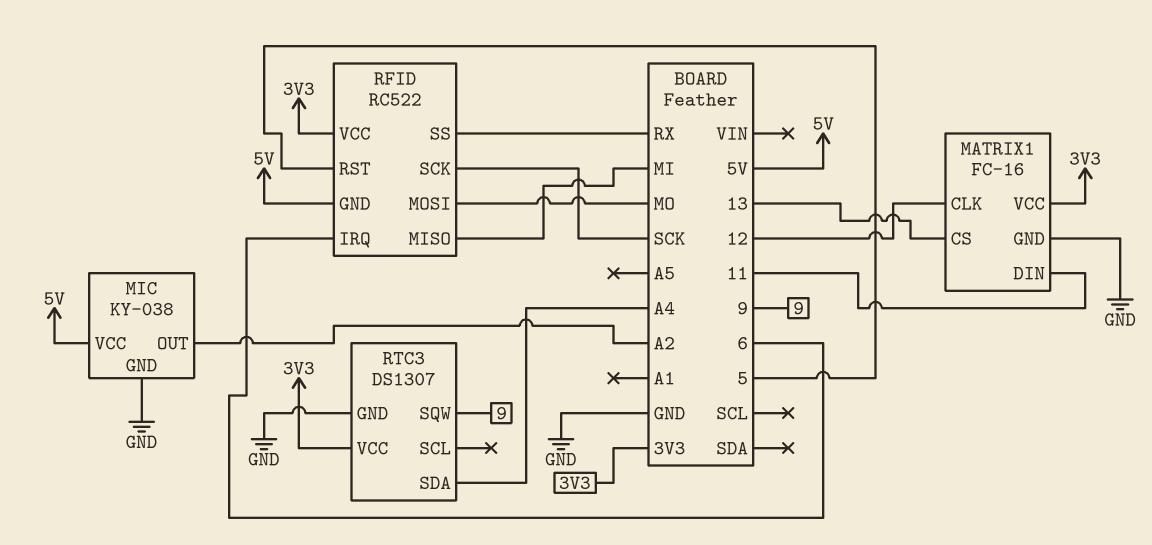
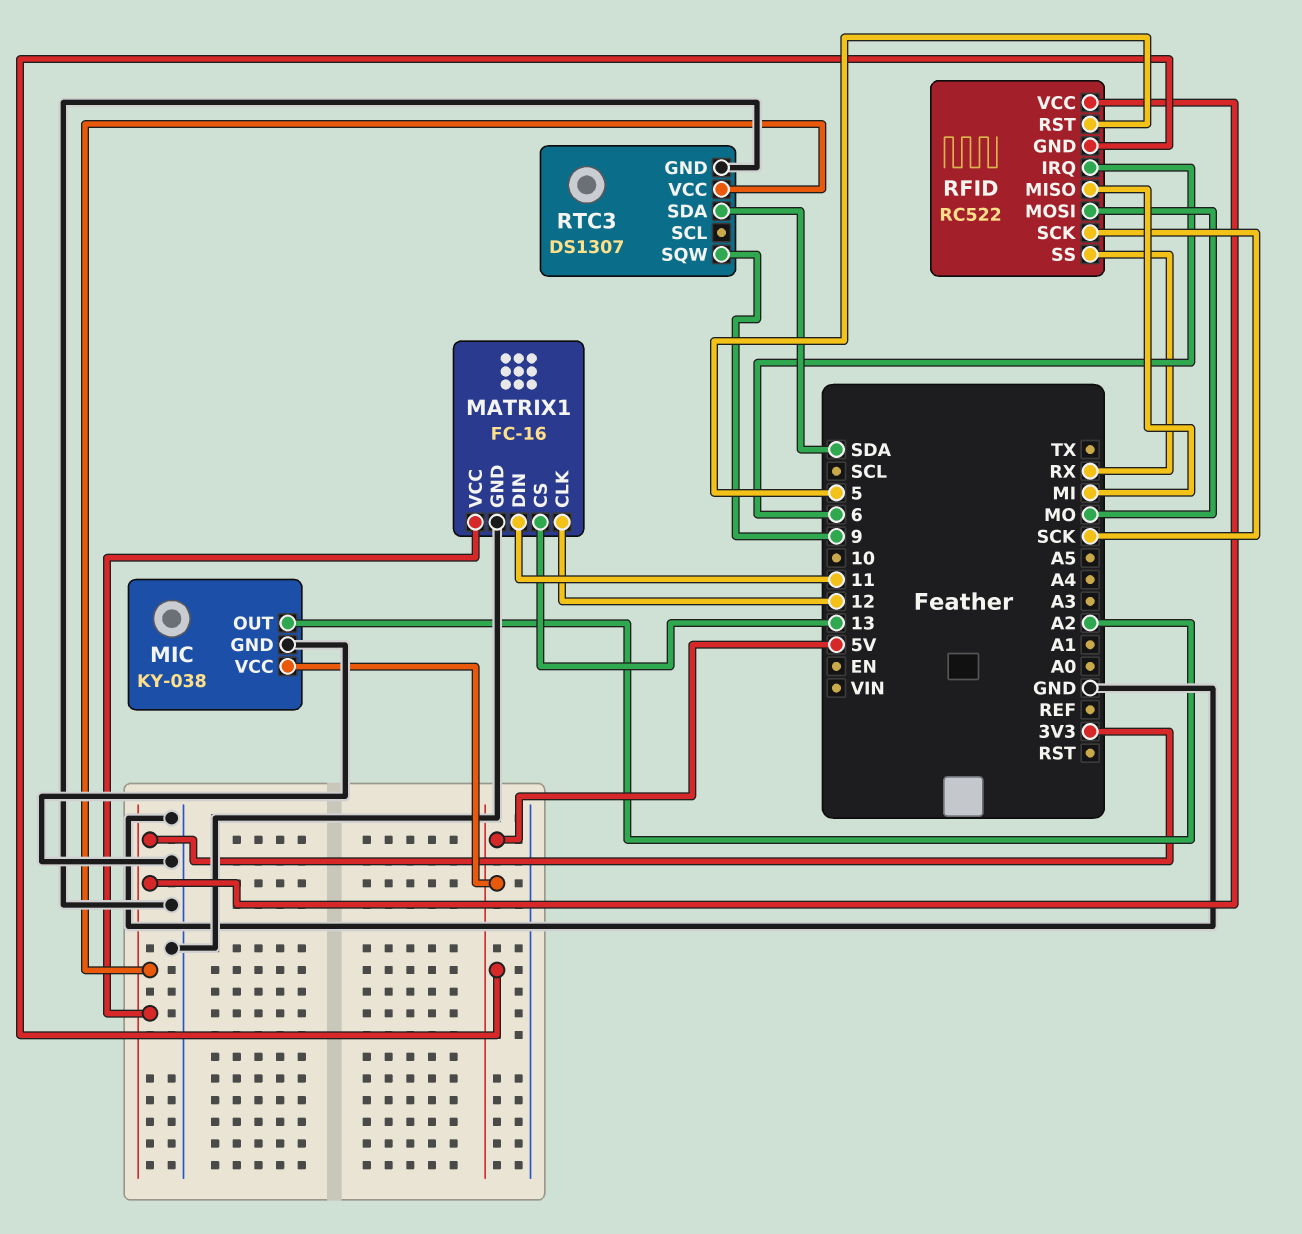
RTC3 pin SDA: A4 -> SDA

